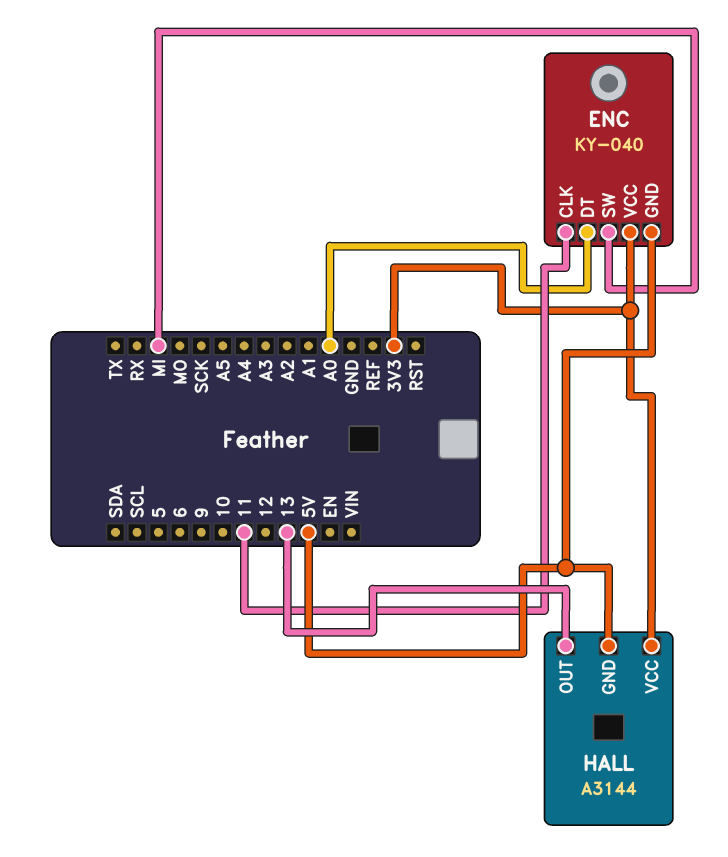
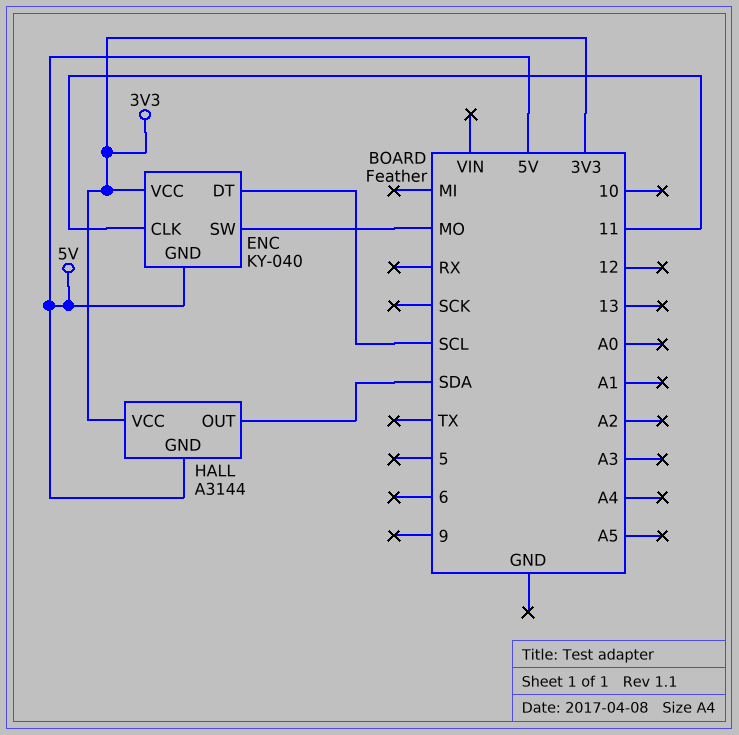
ENC pin DT: A0 -> SCL
ENC pin SW: MI -> MO
HALL pin OUT: 13 -> SDA

